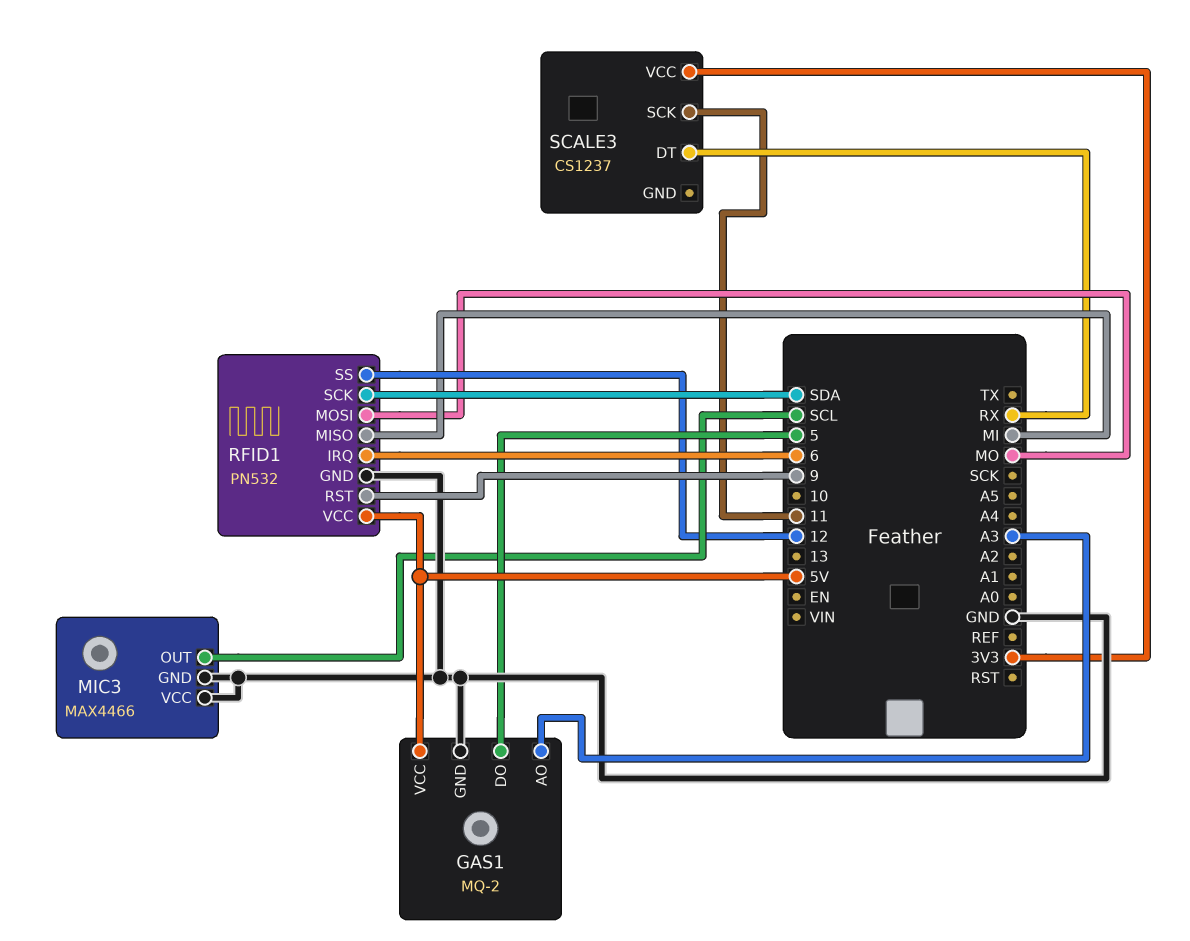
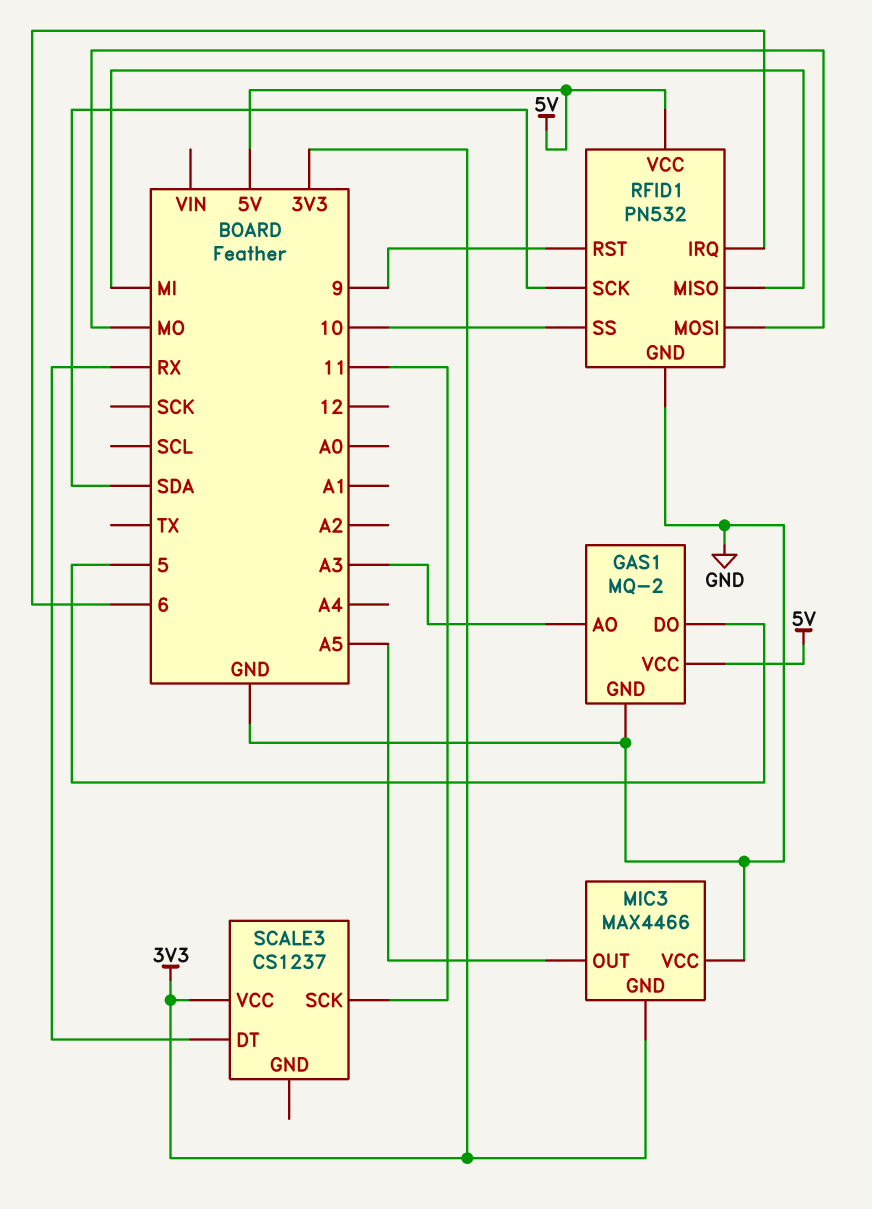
MIC3 pin GND: GND -> 3V3
MIC3 pin OUT: SCL -> A5
RFID1 pin SS: 12 -> 10

